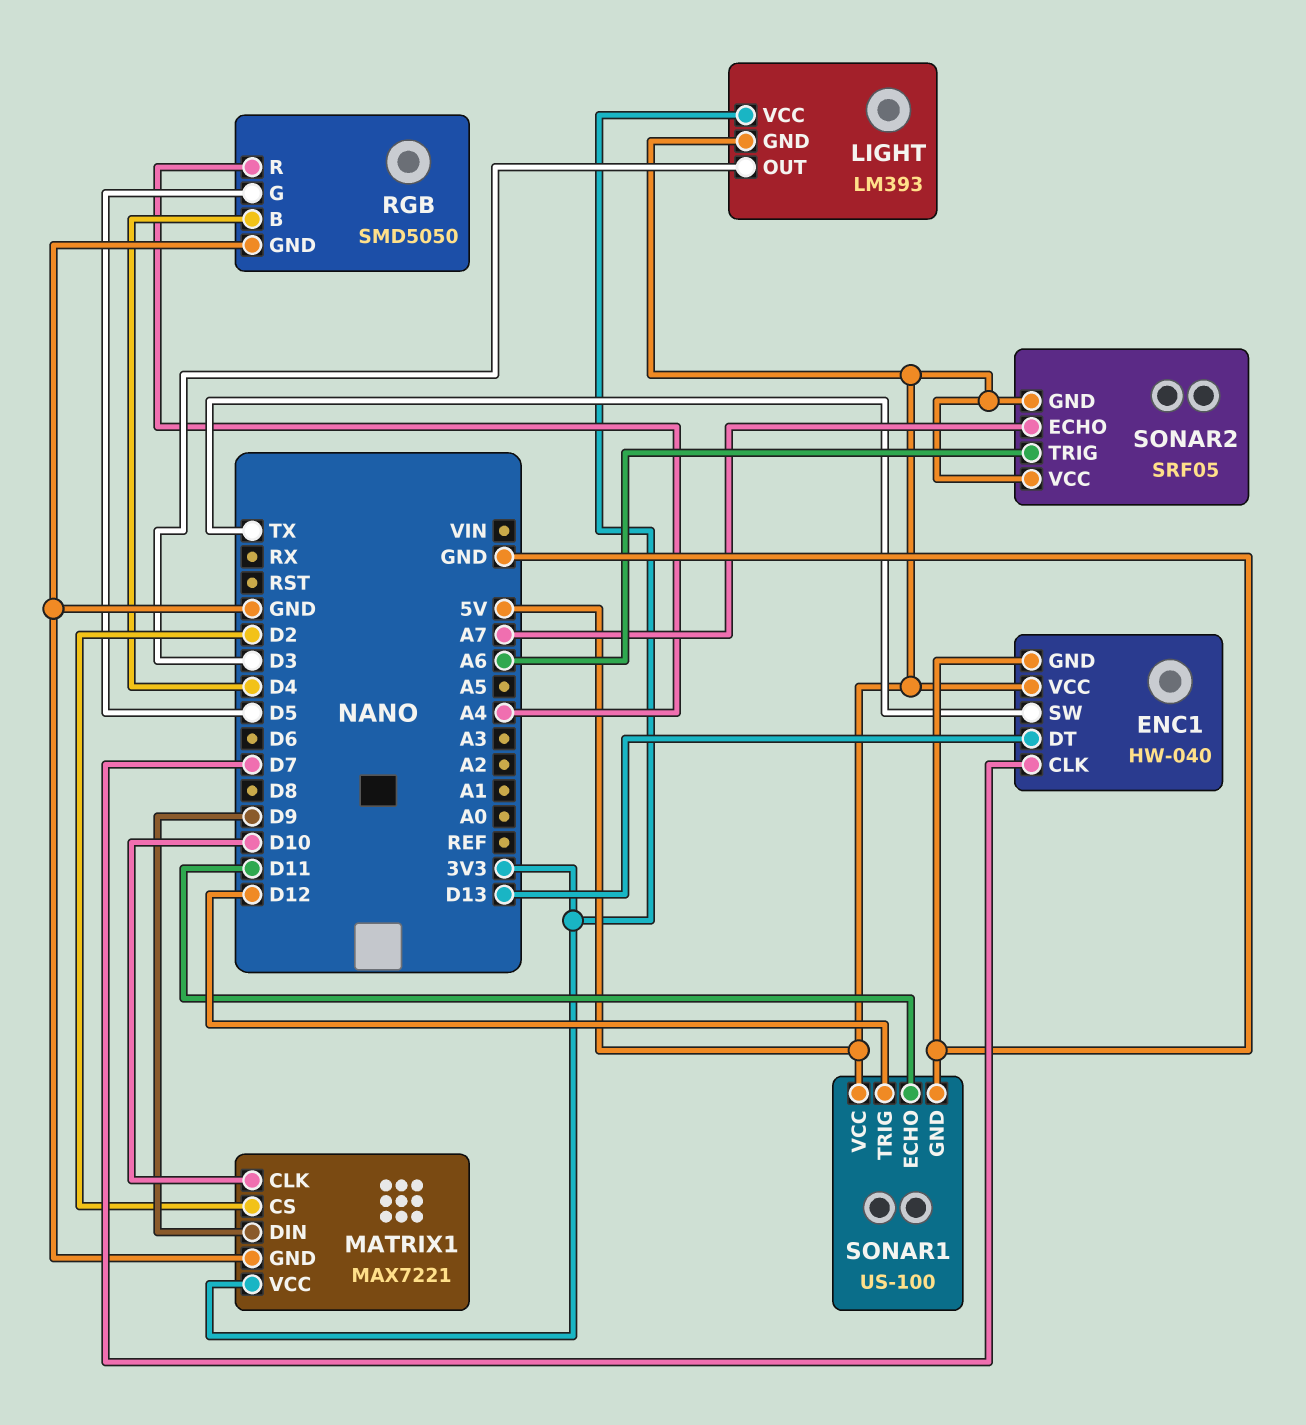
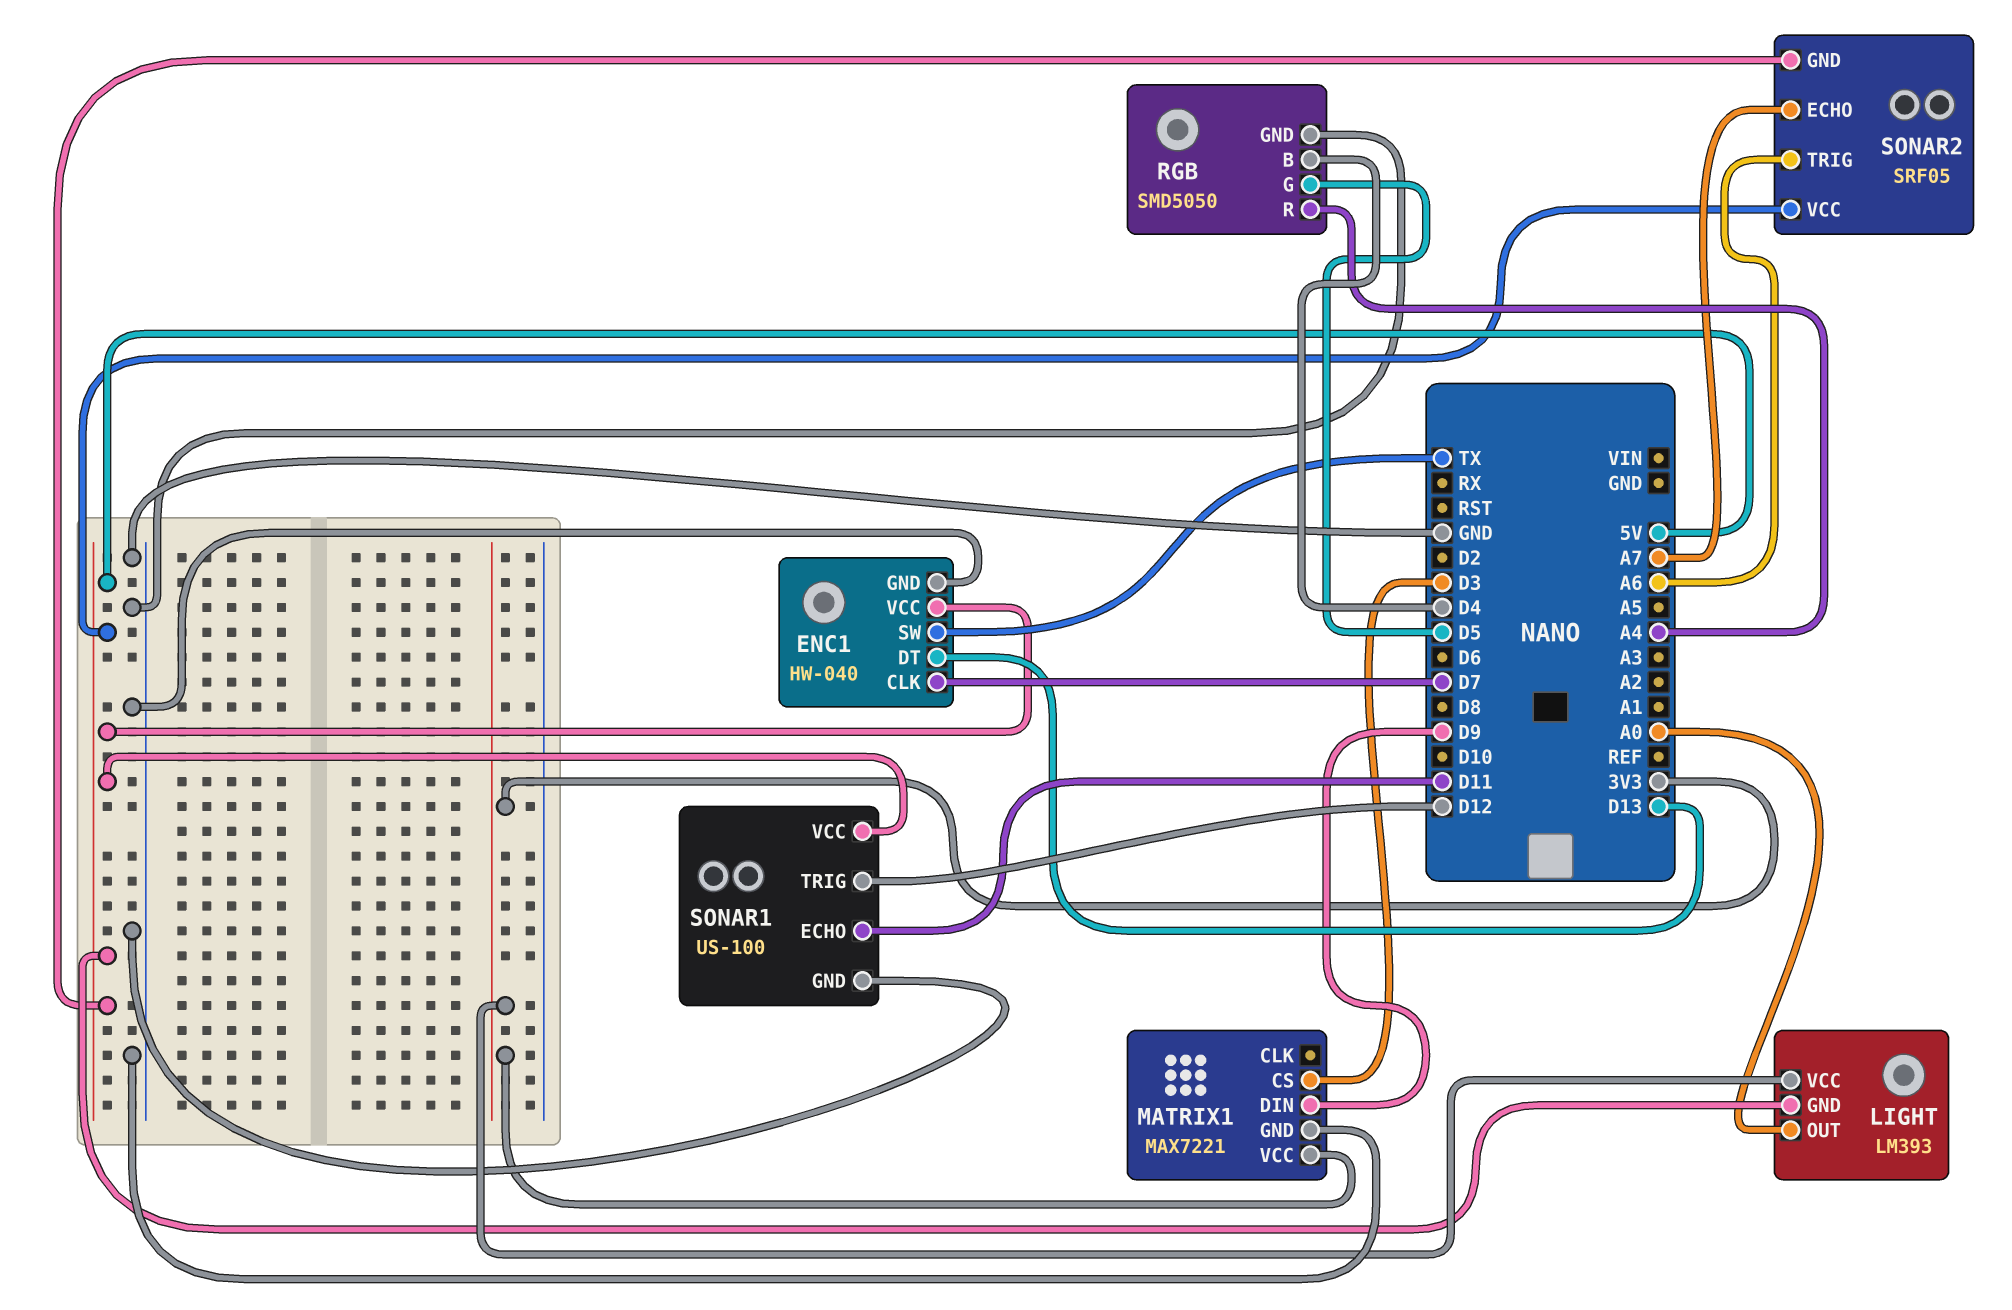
LIGHT pin OUT: D3 -> A0
MATRIX1 pin CLK: D10 -> none
MATRIX1 pin CS: D2 -> D3

